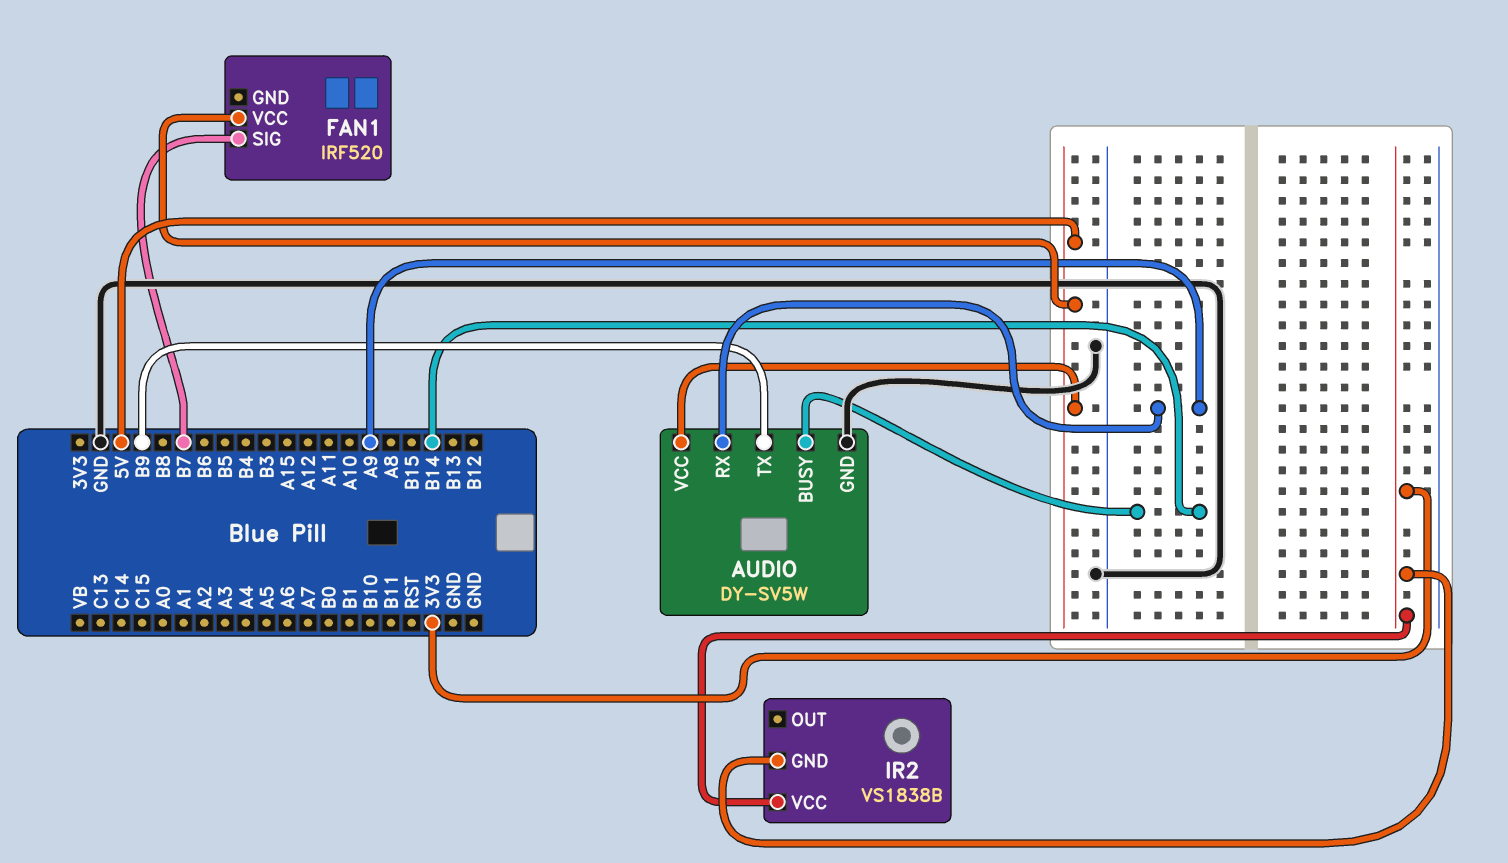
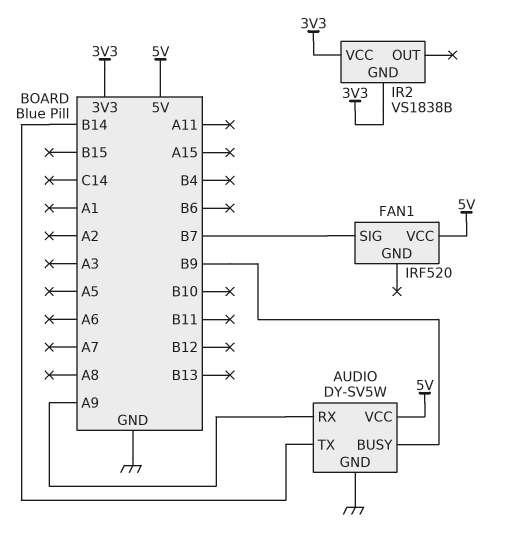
AUDIO pin BUSY: B14 -> B9
AUDIO pin TX: B9 -> B14

